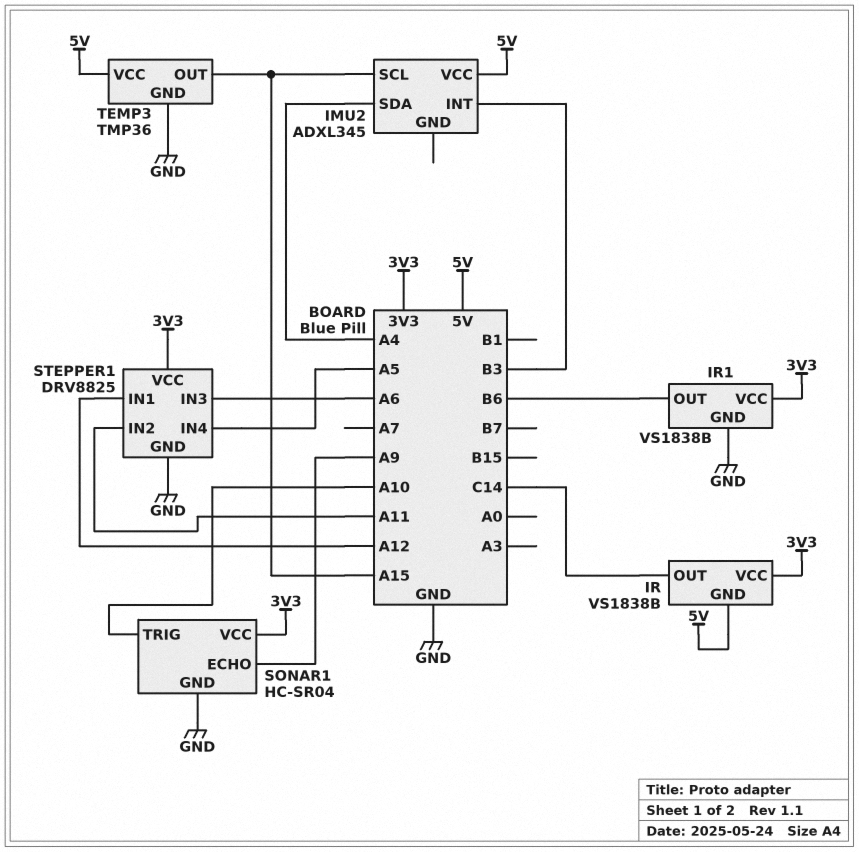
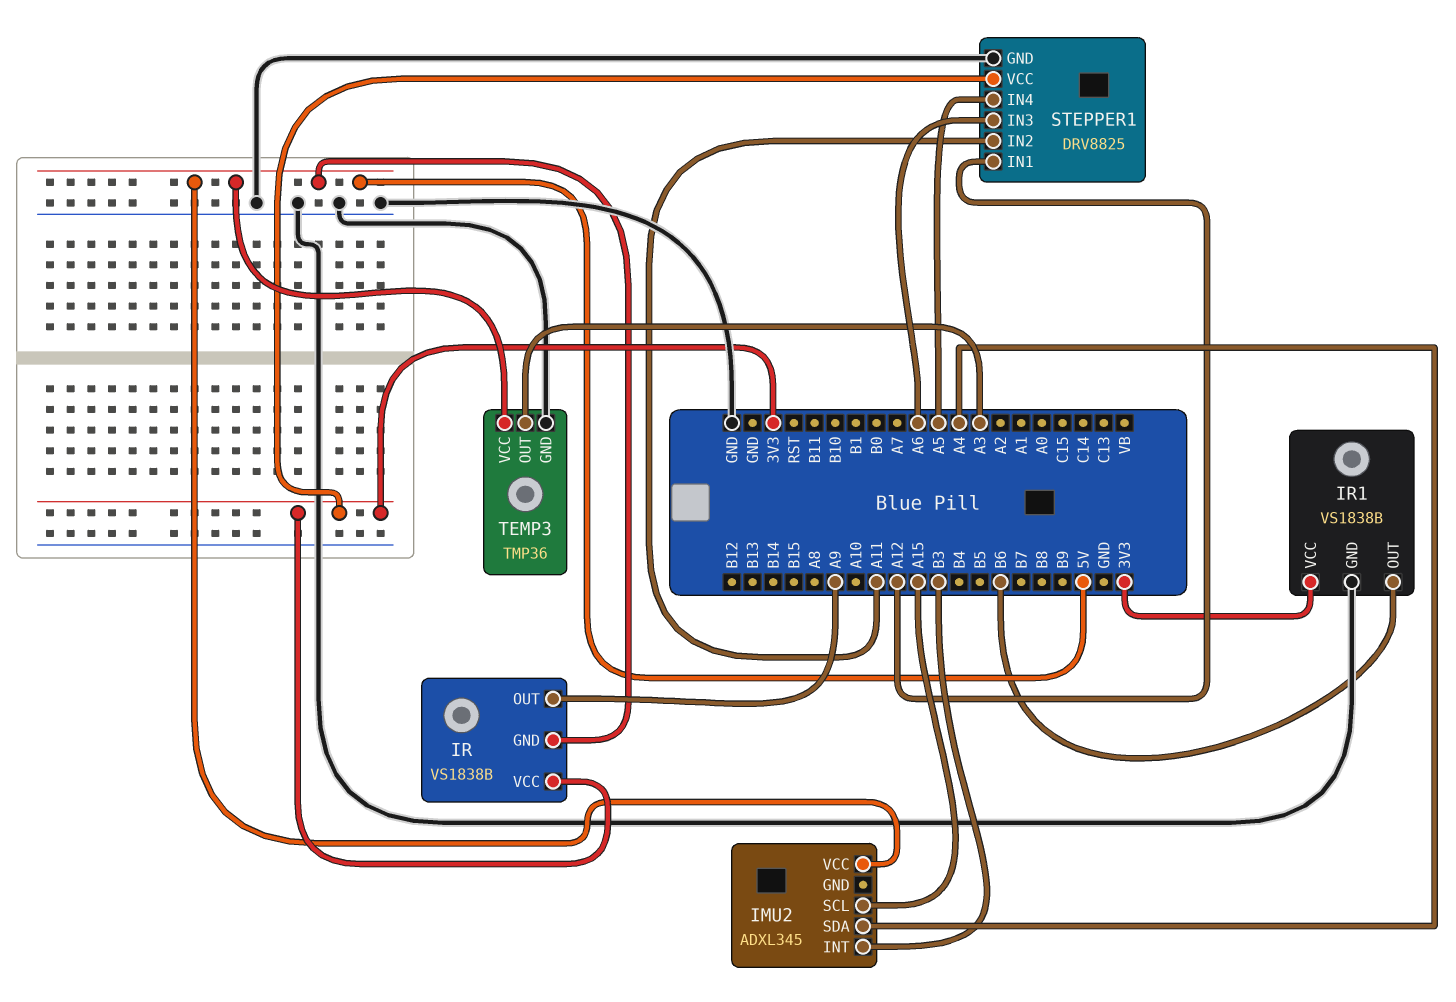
IR pin OUT: C14 -> A9
SONAR1: HC-SR04 -> none
SONAR1 pin ECHO: A9 -> none
SONAR1 pin GND: GND -> none
SONAR1 pin TRIG: A10 -> none
SONAR1 pin VCC: 3V3 -> none
TEMP3 pin OUT: A15 -> A3

